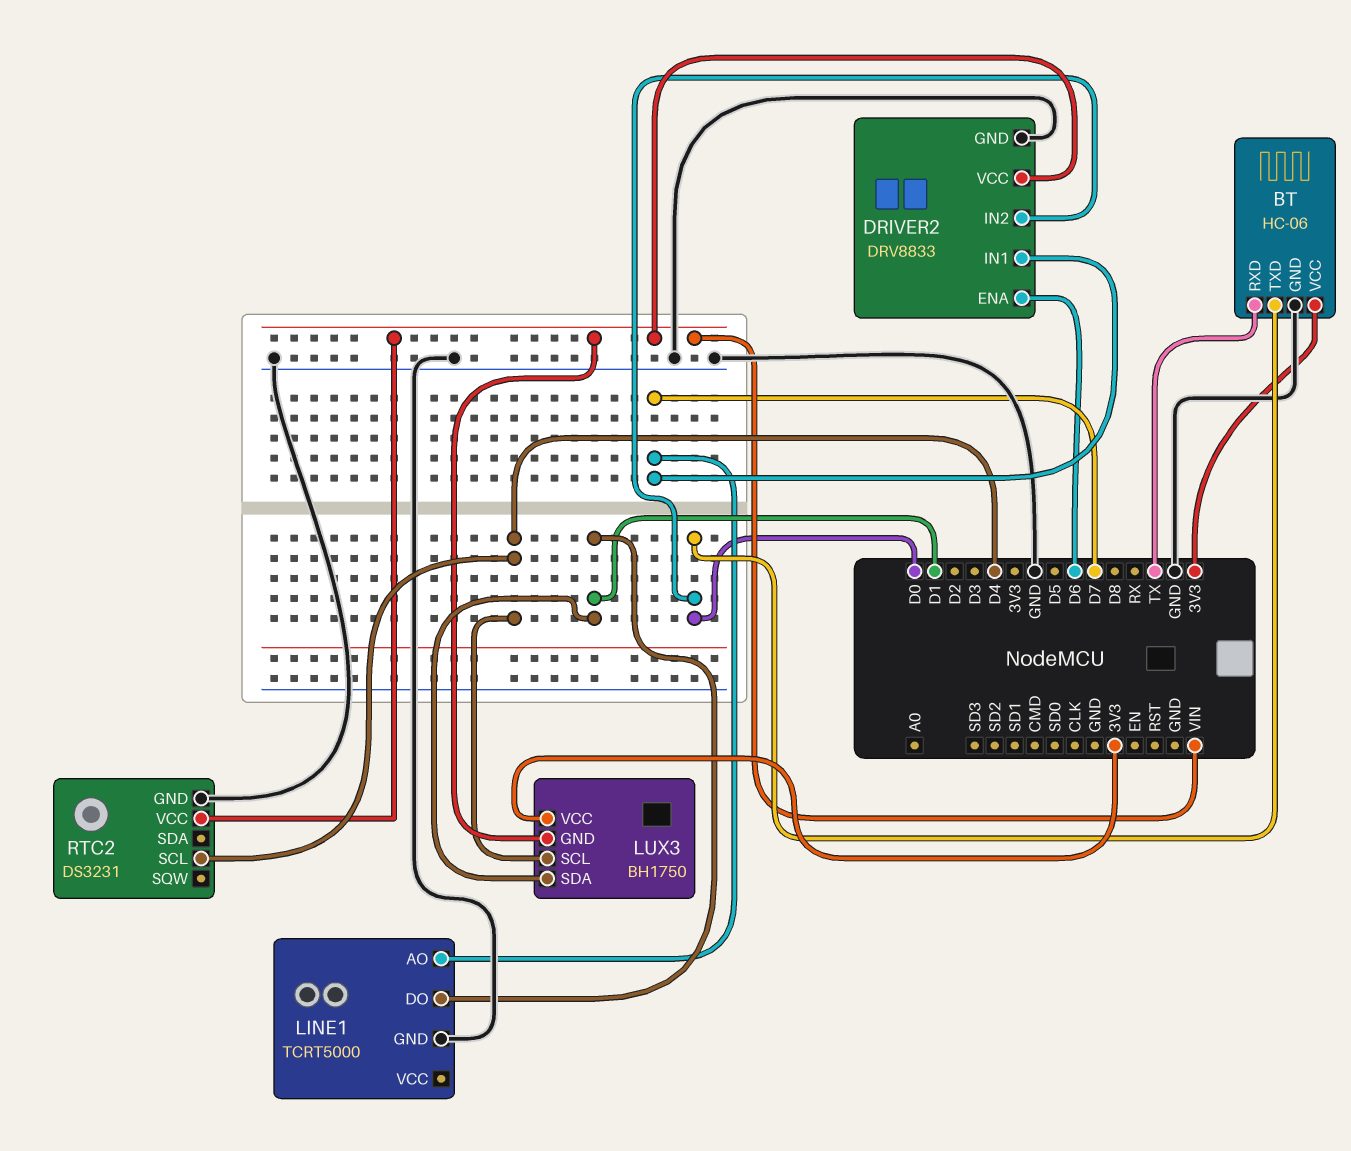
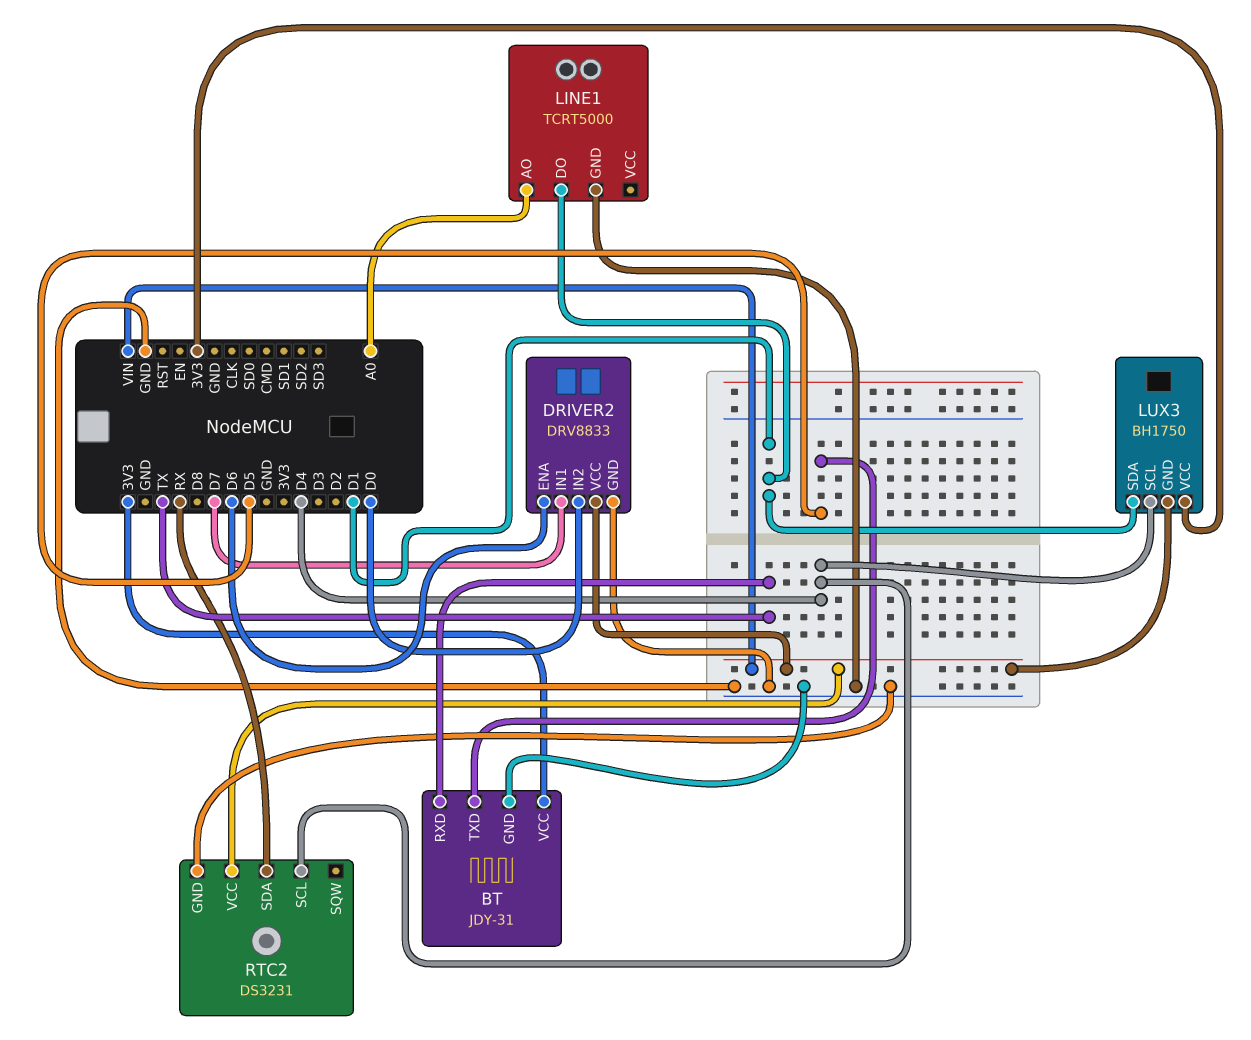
BT: HC-06 -> JDY-31
BT pin TXD: D0 -> D5
LINE1 pin AO: D7 -> A0
RTC2 pin SDA: none -> RX

